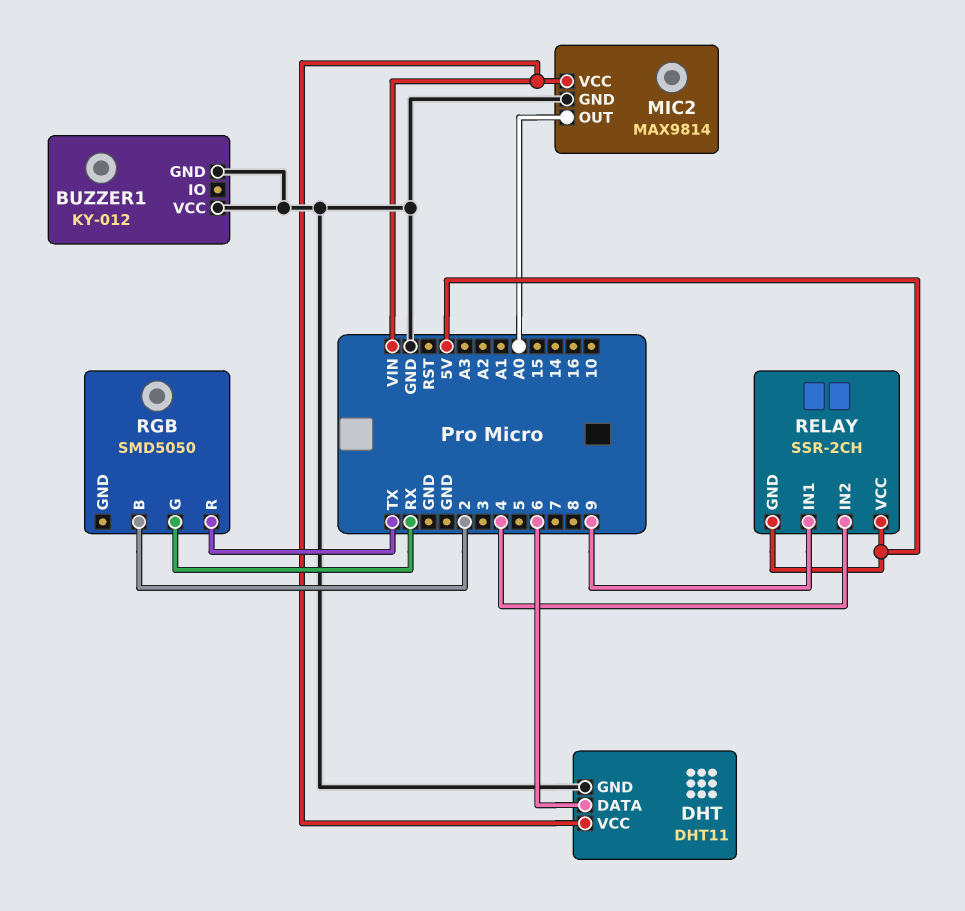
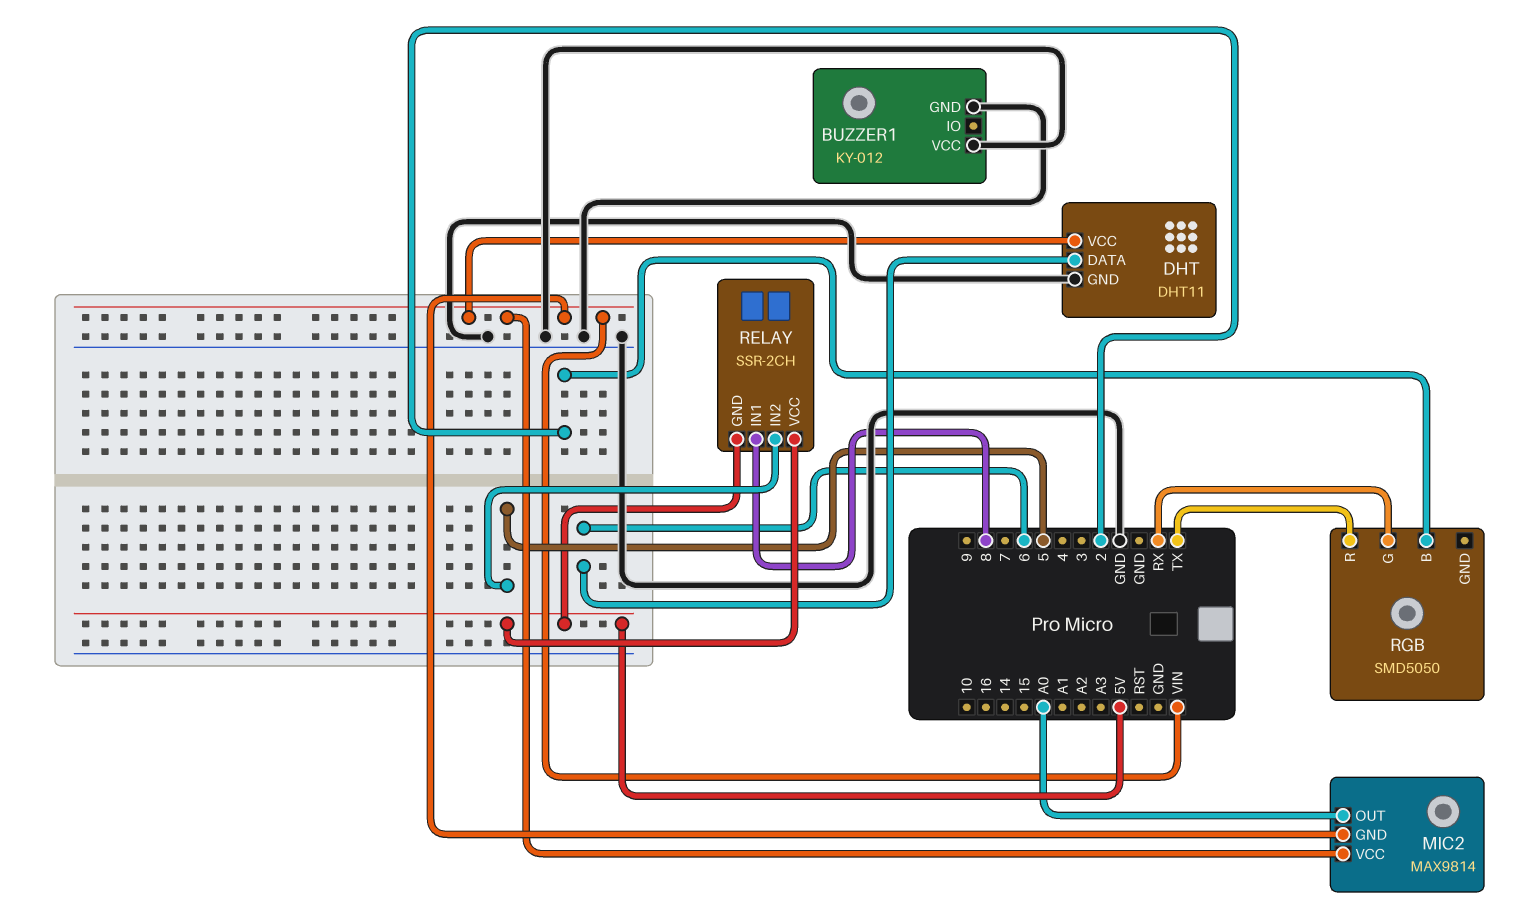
MIC2 pin GND: GND -> VIN
RELAY pin IN1: 9 -> 8
RELAY pin IN2: 4 -> 5

